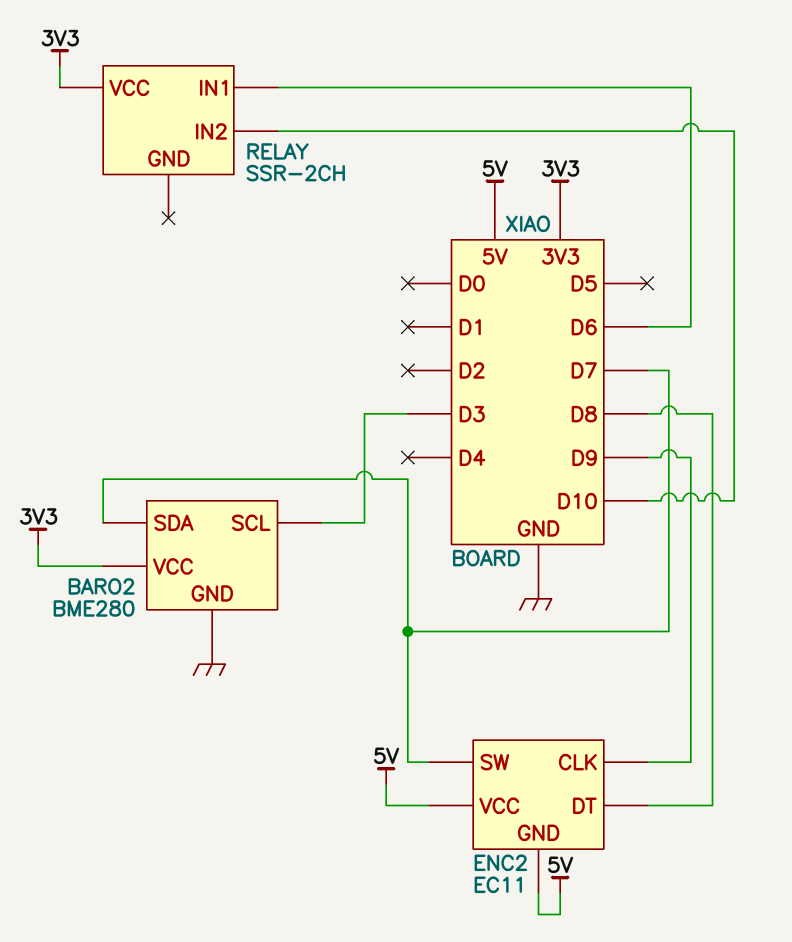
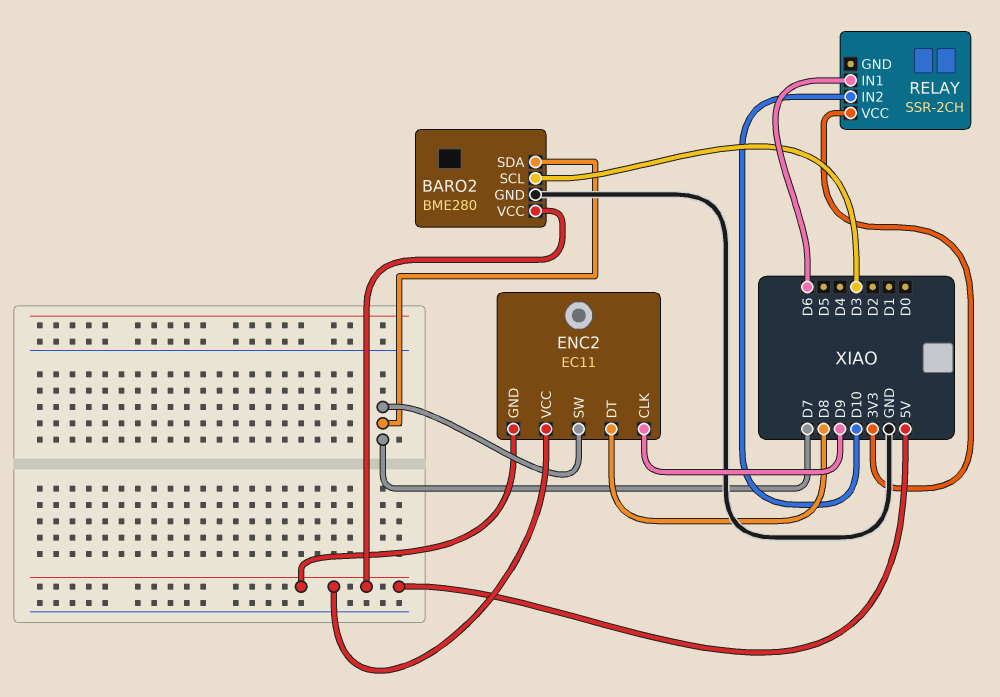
BARO2 pin VCC: 3V3 -> 5V

